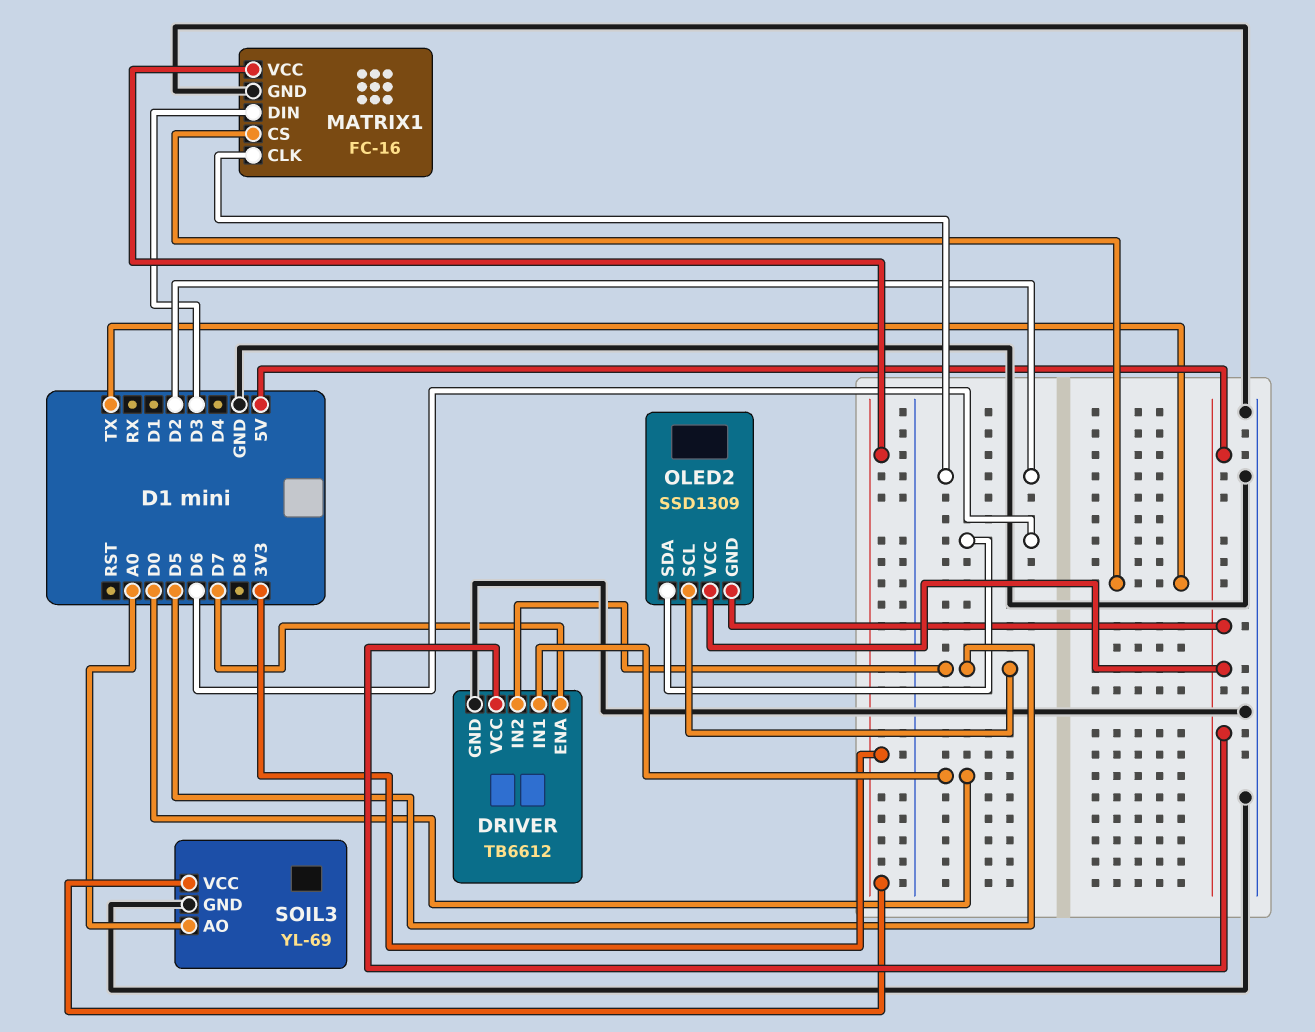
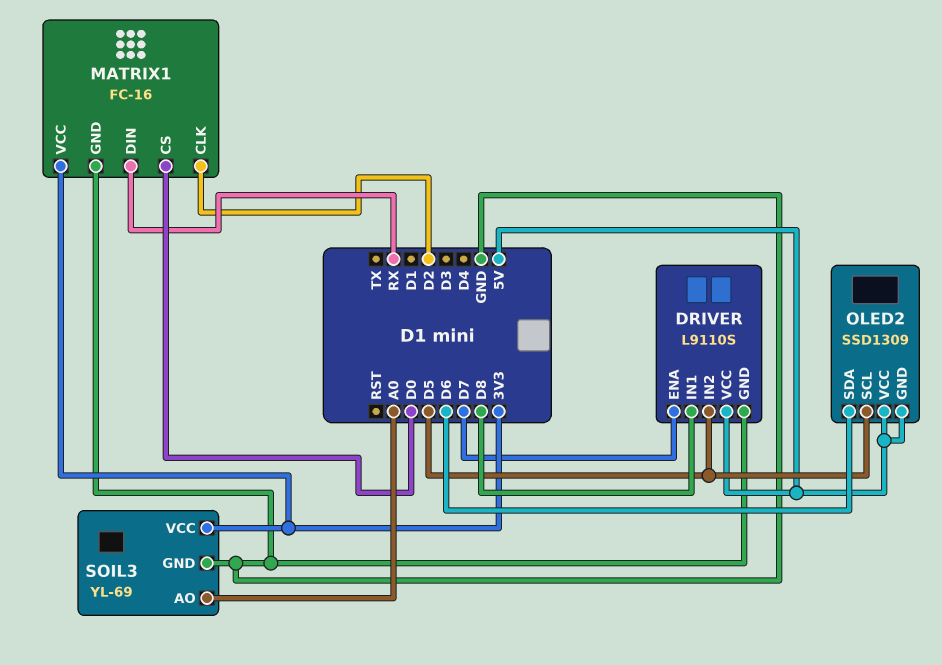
DRIVER: TB6612 -> L9110S
DRIVER pin IN1: D0 -> D8
MATRIX1 pin CS: TX -> D0
MATRIX1 pin DIN: D3 -> RX

